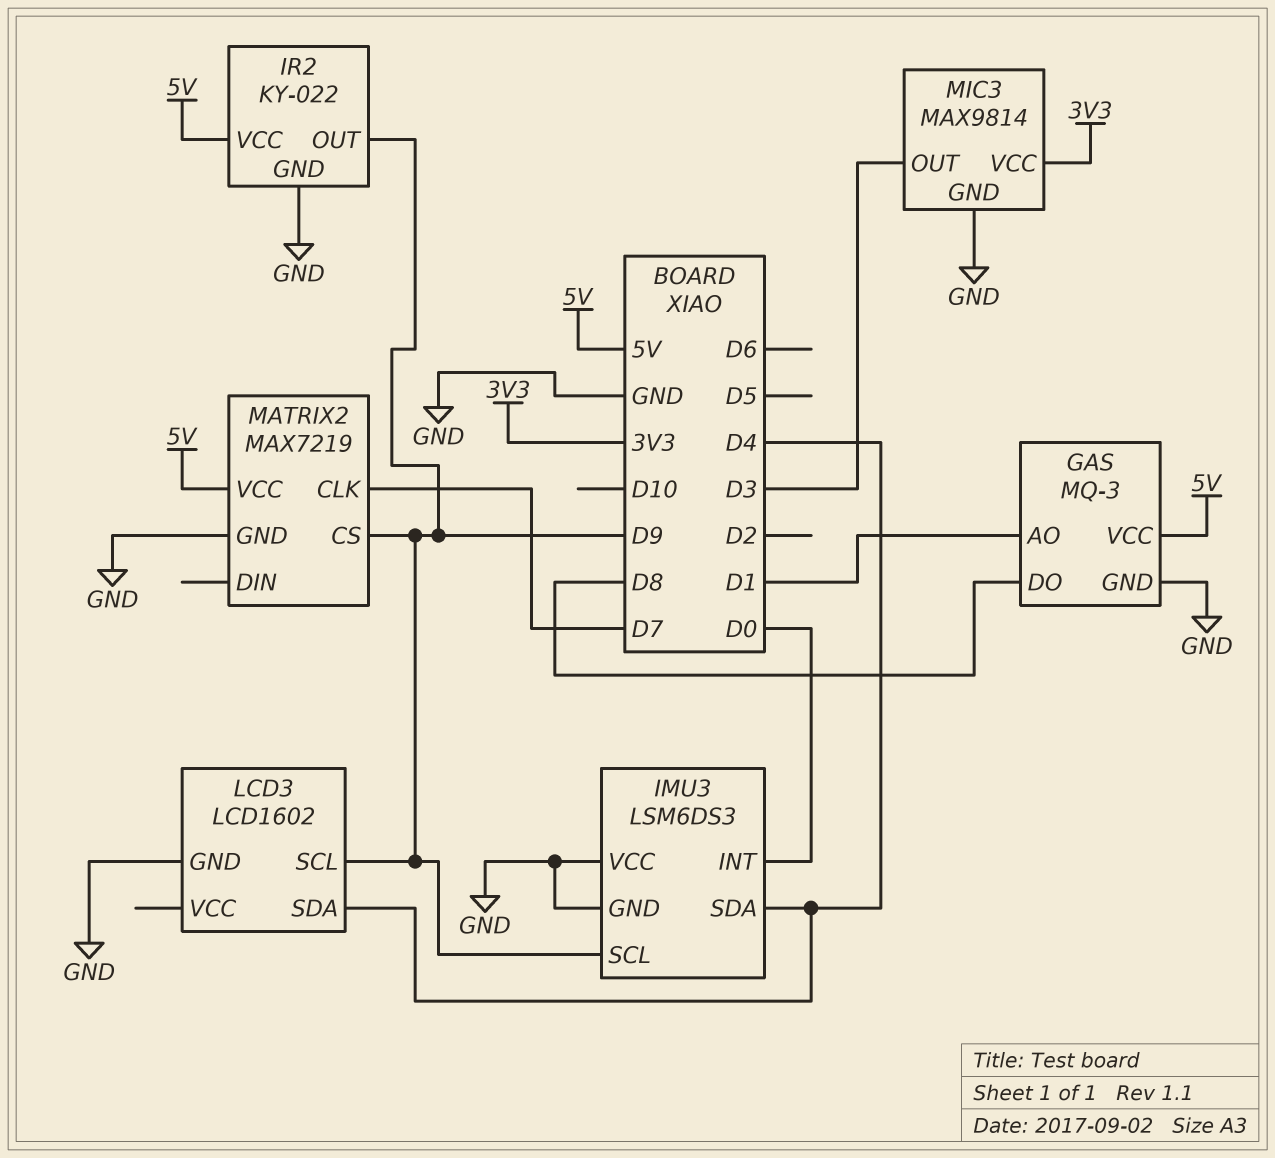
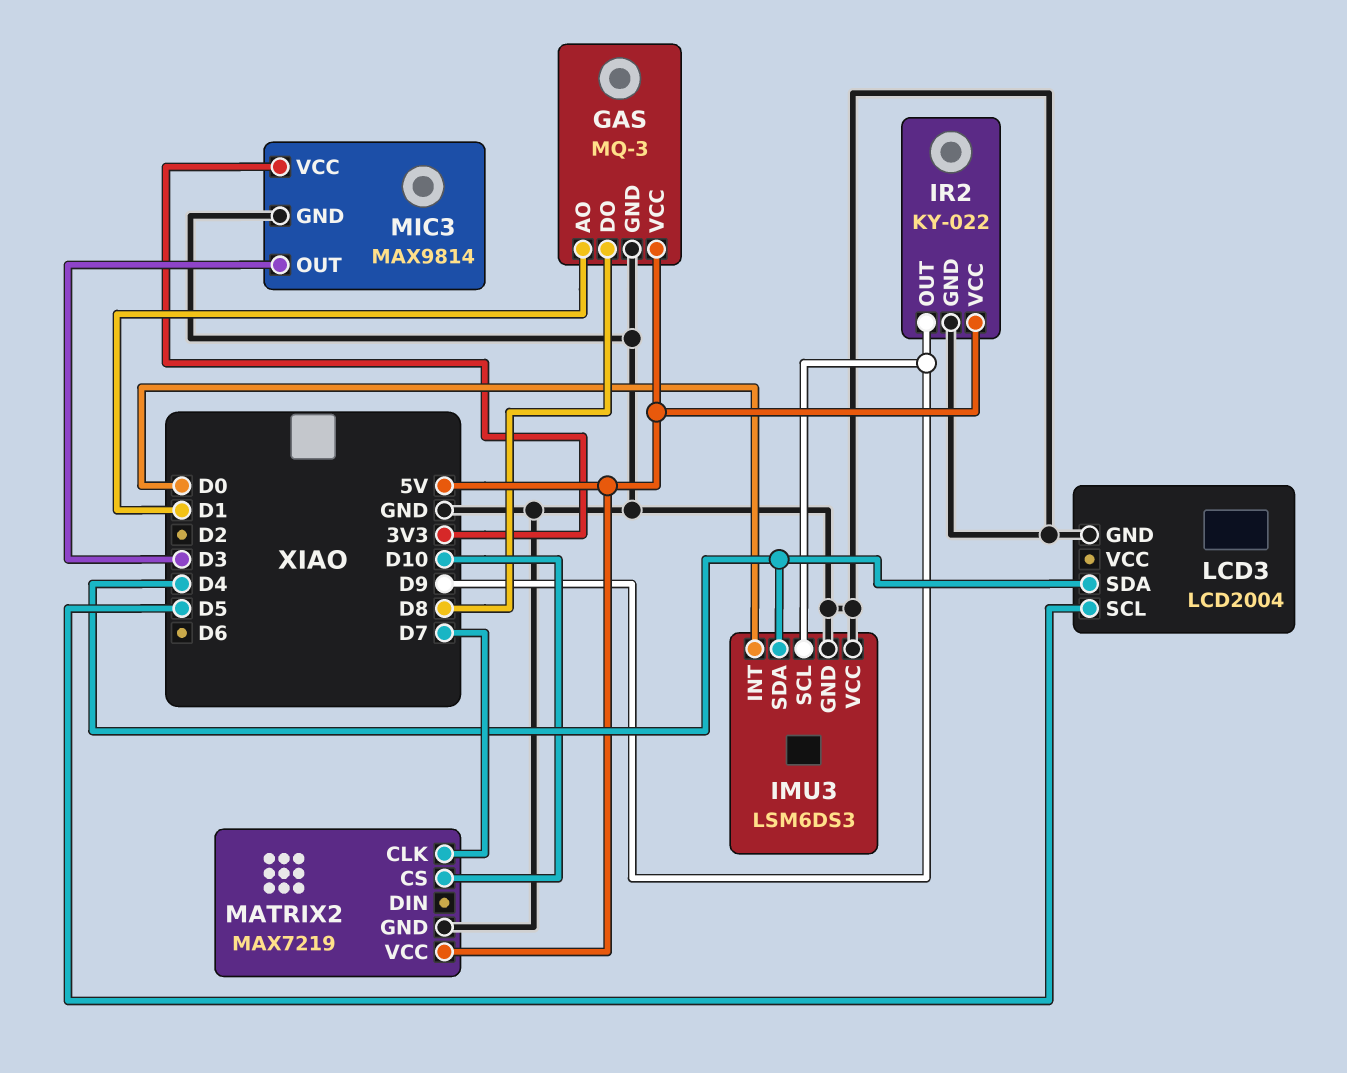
LCD3: LCD1602 -> LCD2004
LCD3 pin SCL: D9 -> D5
MATRIX2 pin CS: D9 -> D10

